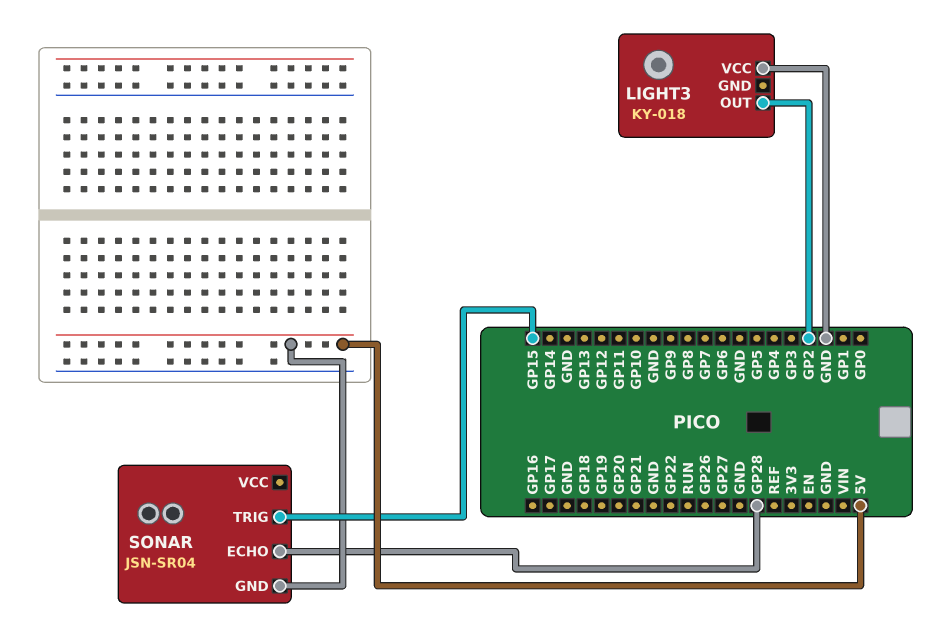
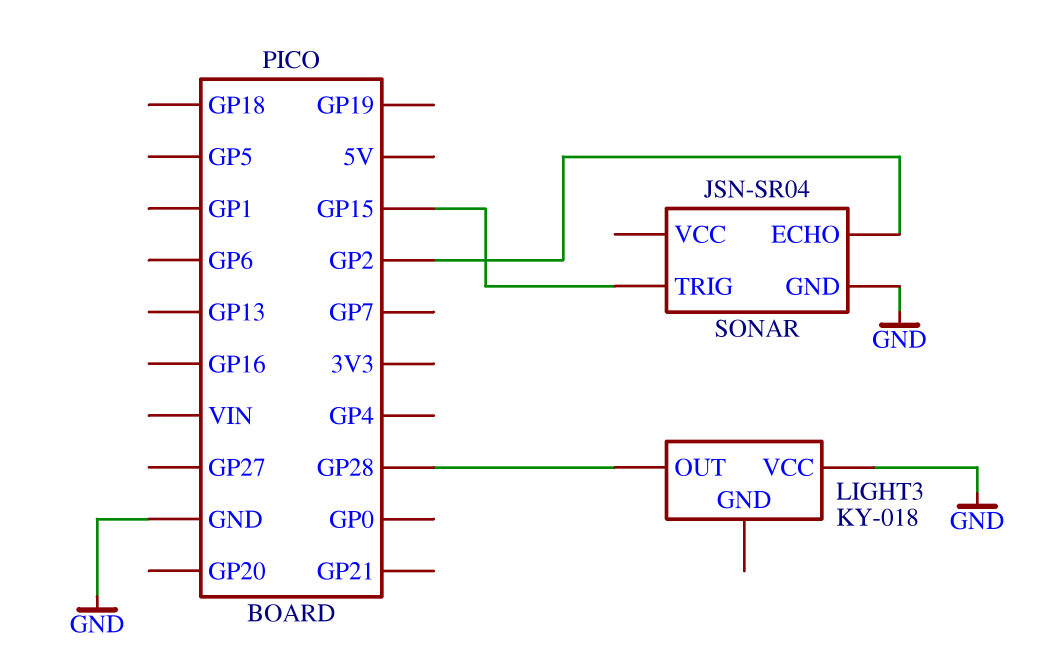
LIGHT3 pin OUT: GP2 -> GP28
SONAR pin ECHO: GP28 -> GP2
SONAR pin GND: 5V -> GND

